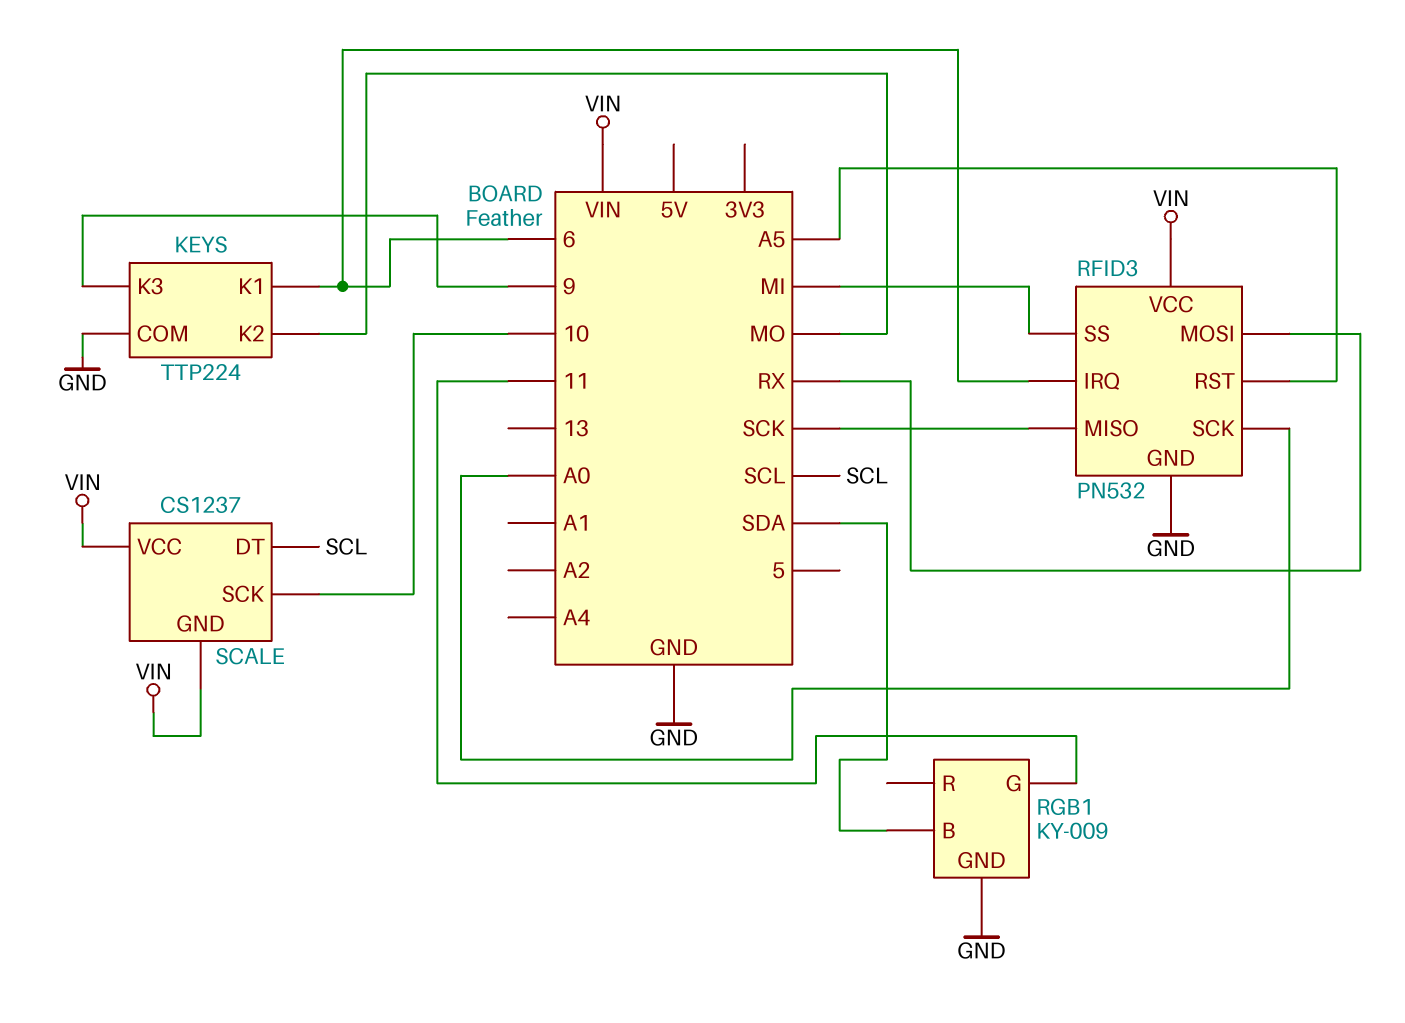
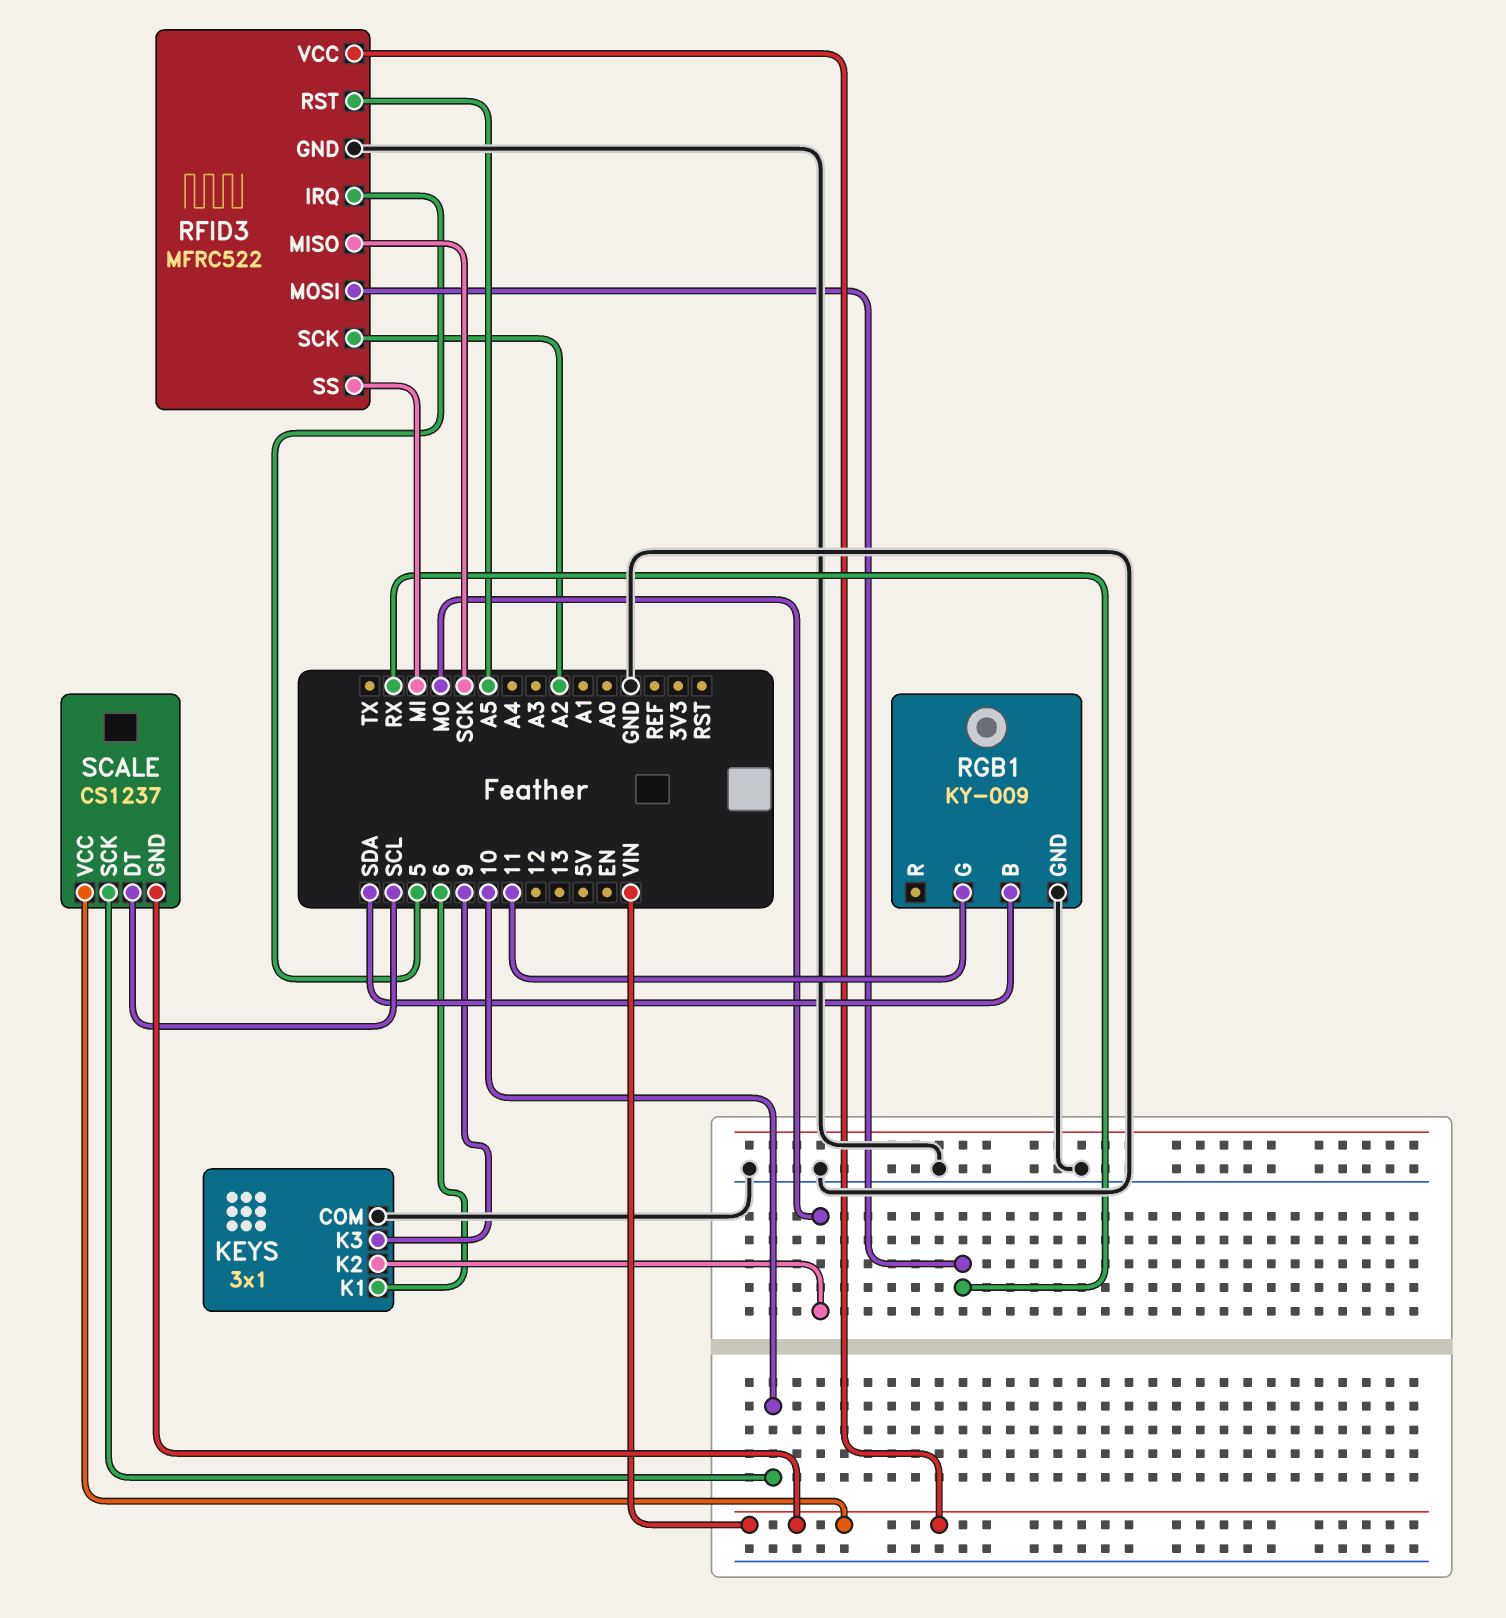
KEYS: TTP224 -> 3x1
RFID3: PN532 -> MFRC522
RFID3 pin IRQ: 6 -> 5
RFID3 pin SCK: A0 -> A2

